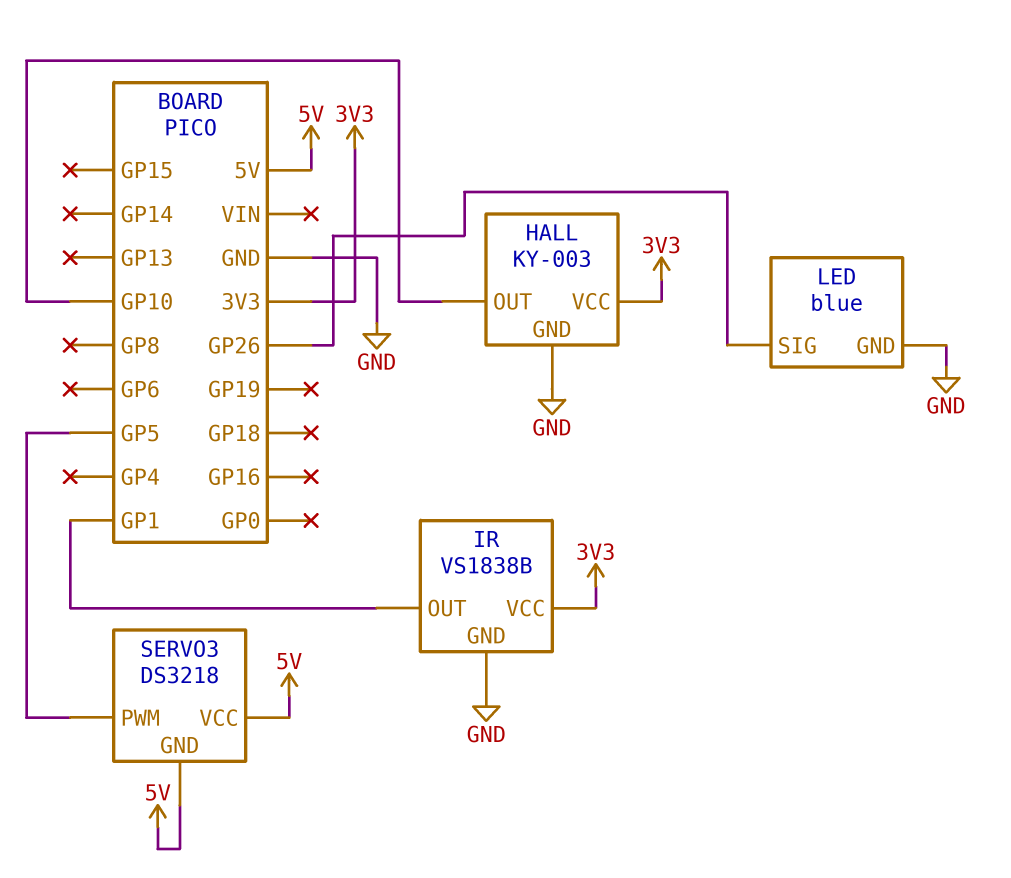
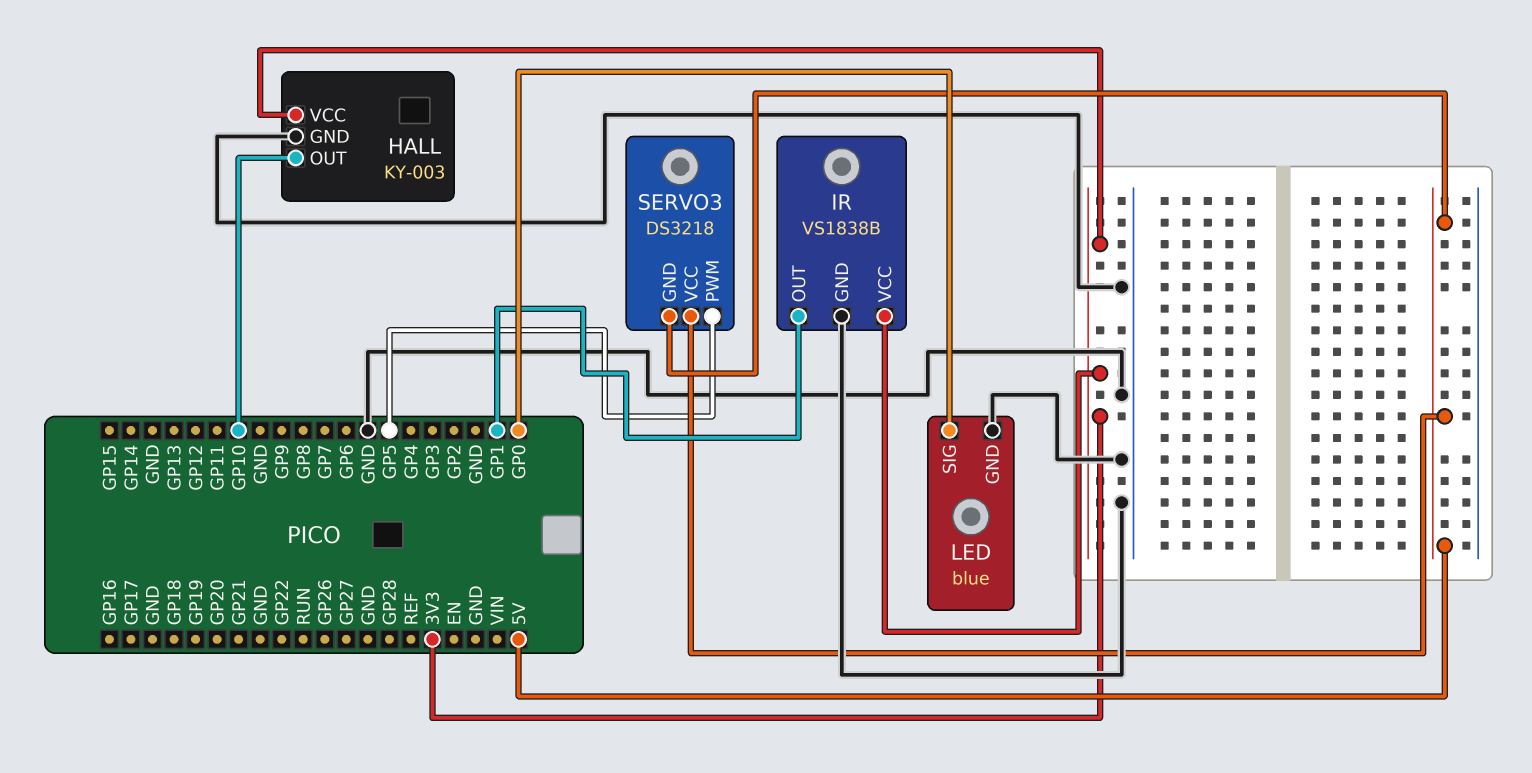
LED pin SIG: GP26 -> GP0

